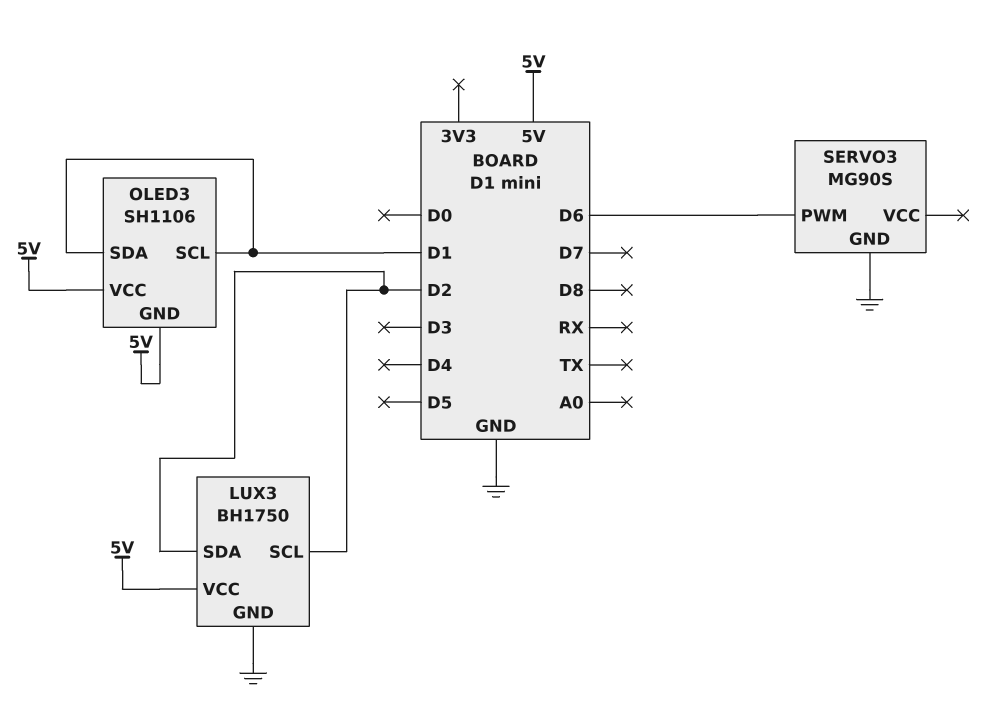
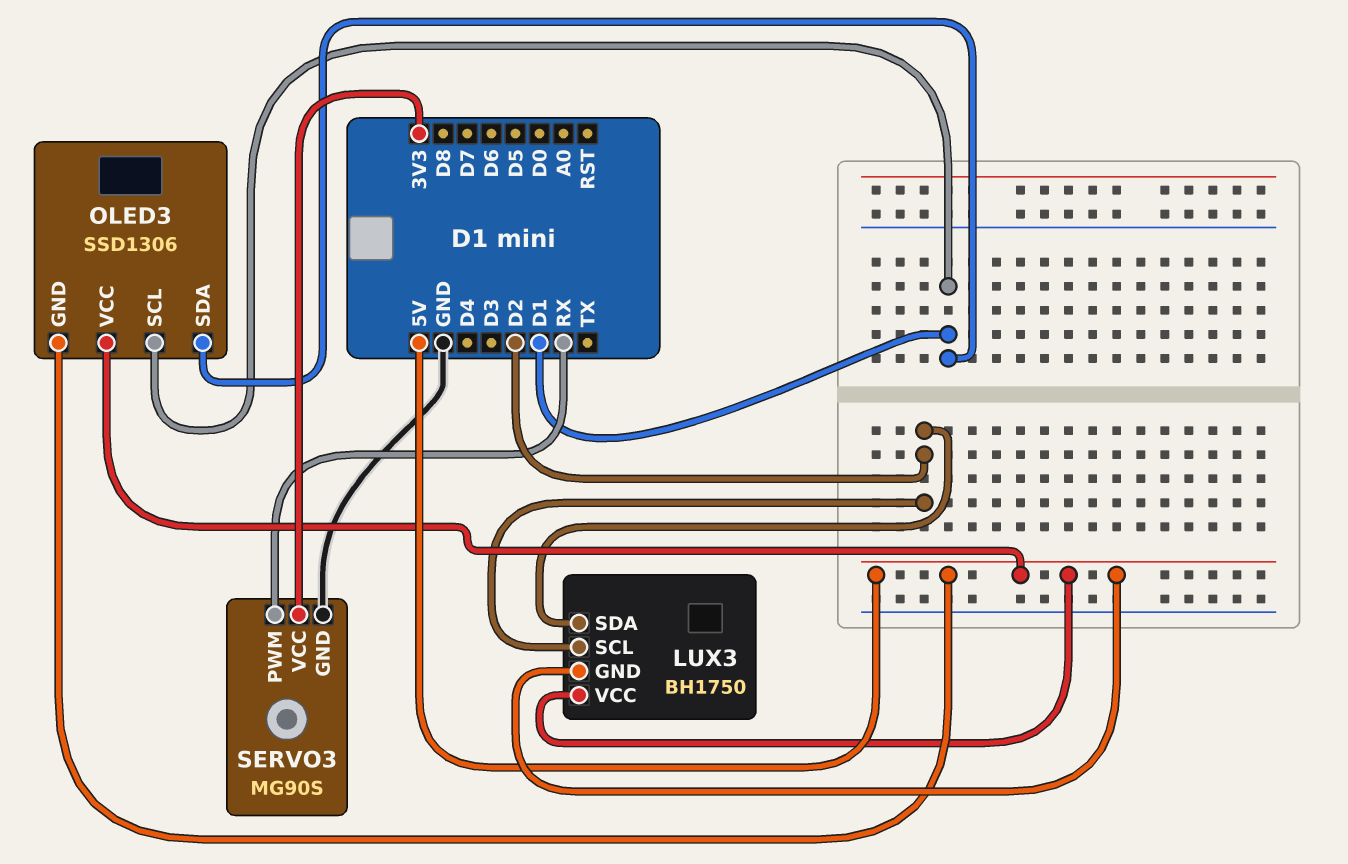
LUX3 pin GND: GND -> 5V
OLED3: SH1106 -> SSD1306
SERVO3 pin PWM: D6 -> RX
SERVO3 pin VCC: none -> 3V3

